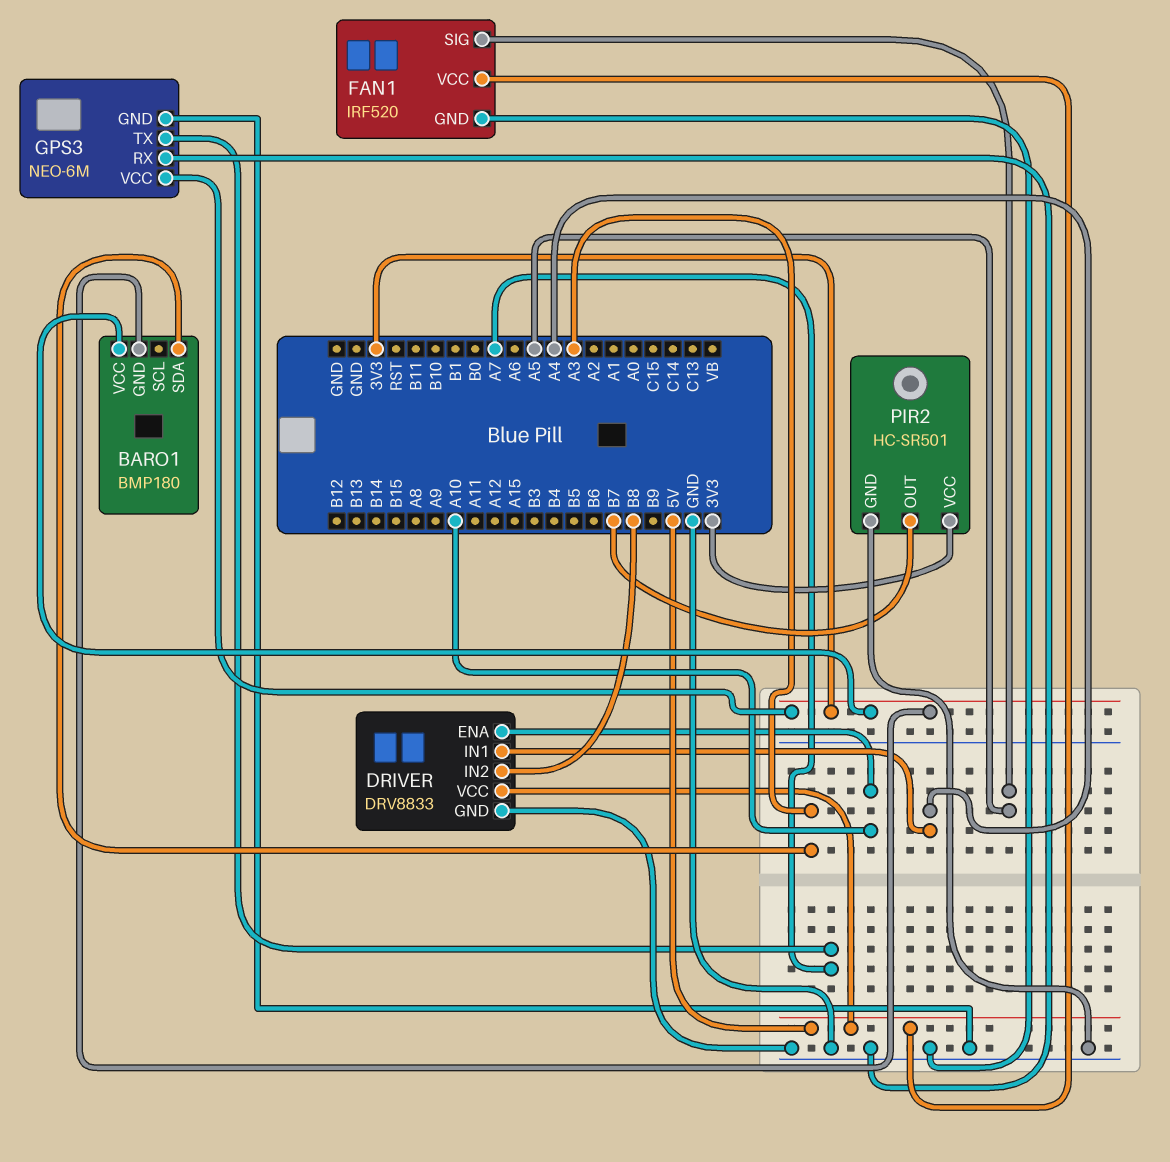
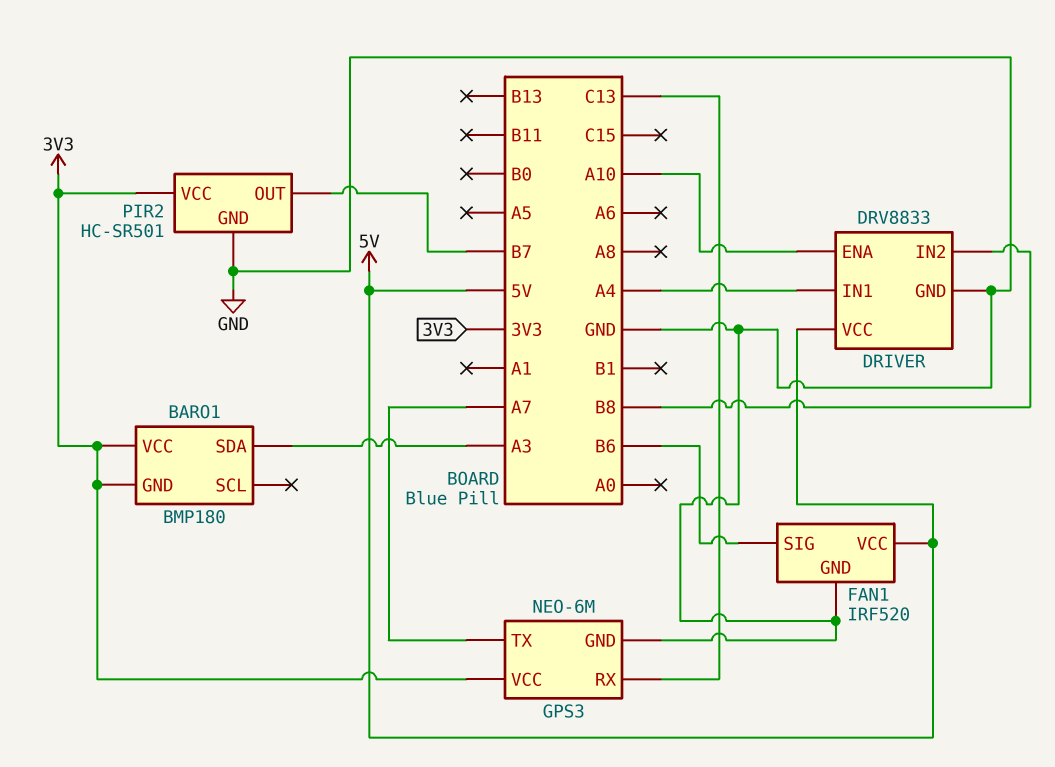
FAN1 pin SIG: A5 -> B6
GPS3 pin RX: GND -> C13

